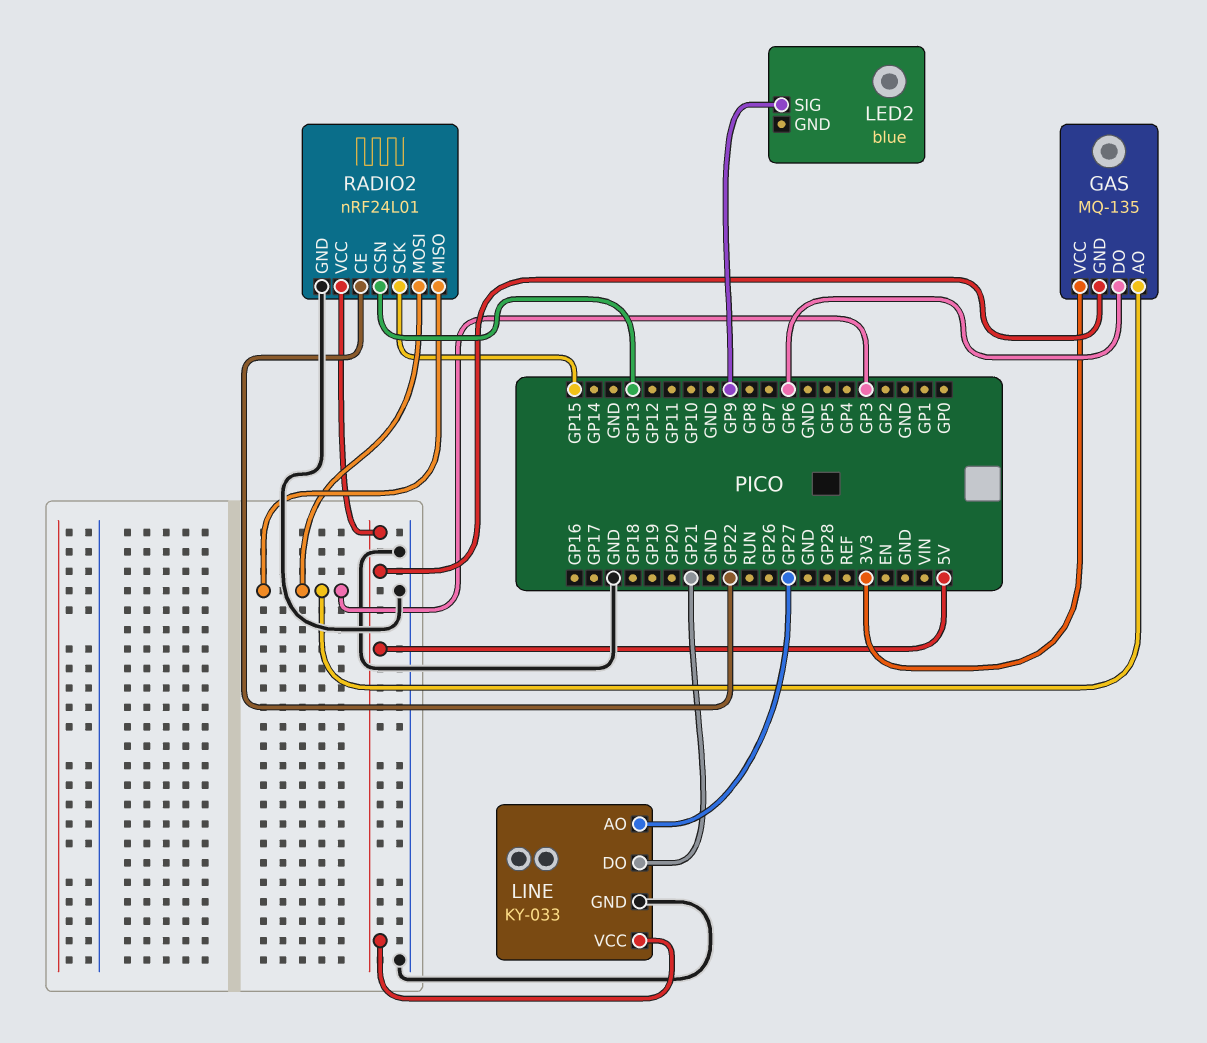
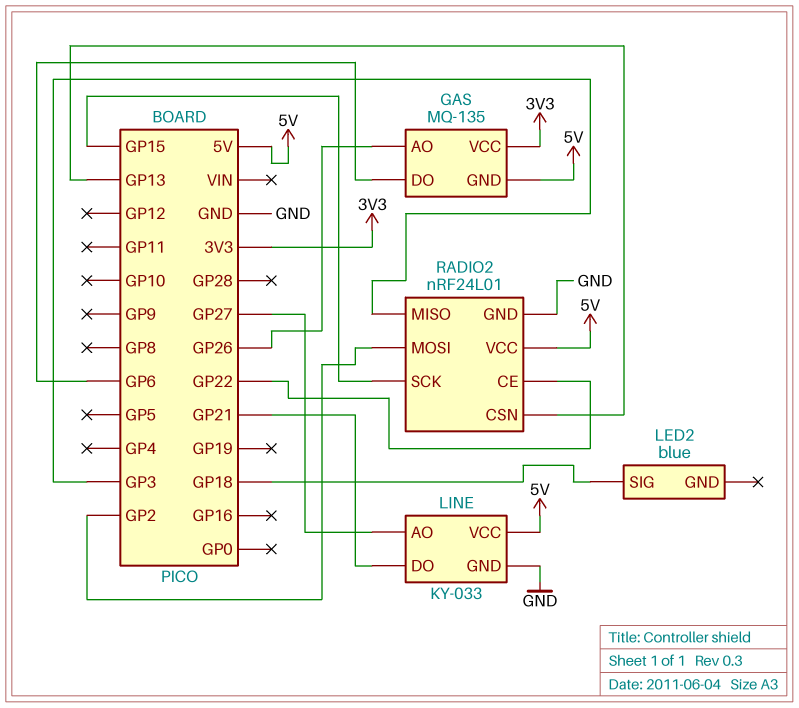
GAS pin AO: GP3 -> GP26
LED2 pin SIG: GP9 -> GP18
RADIO2 pin MOSI: GP3 -> GP2

